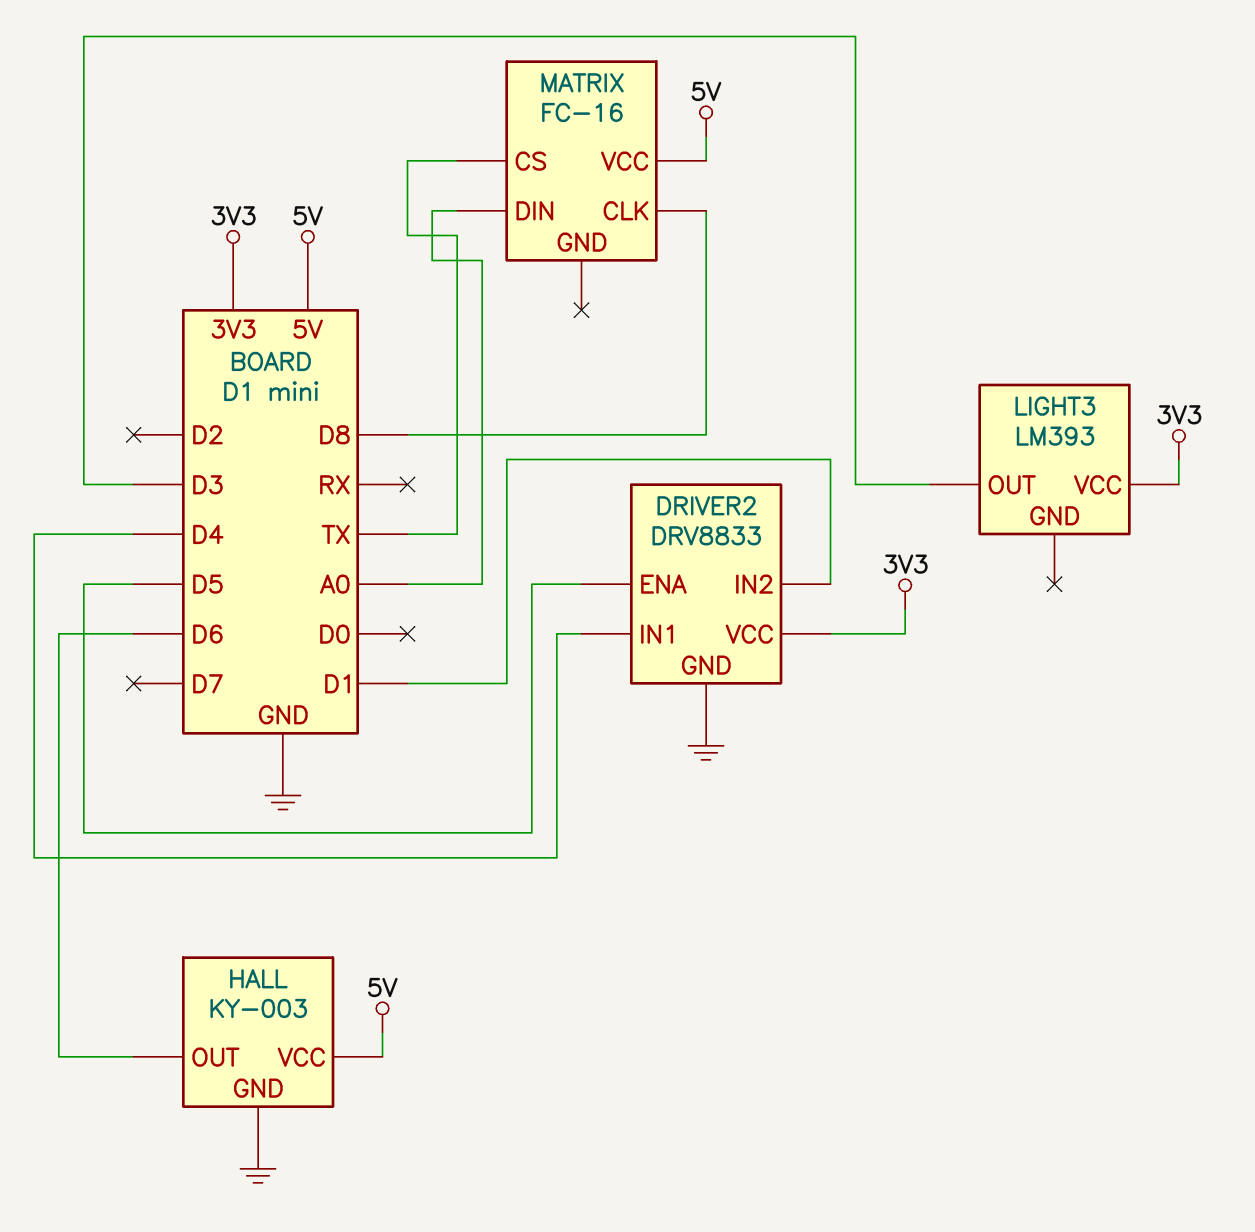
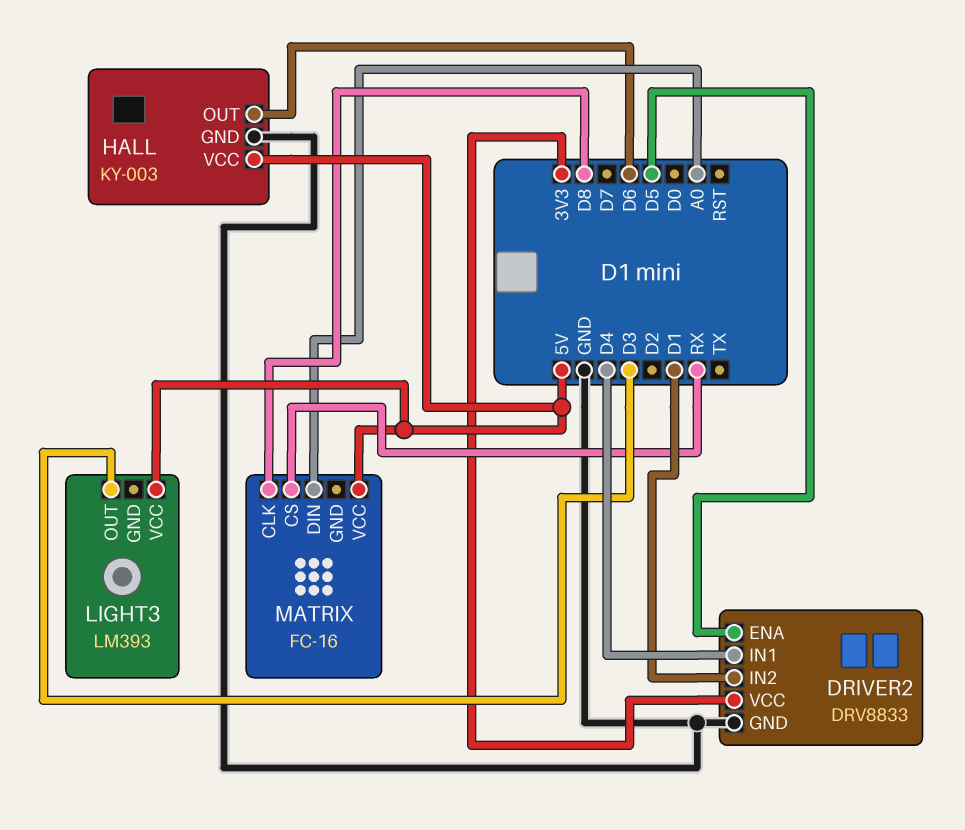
LIGHT3 pin VCC: 3V3 -> 5V
MATRIX pin CS: TX -> RX

